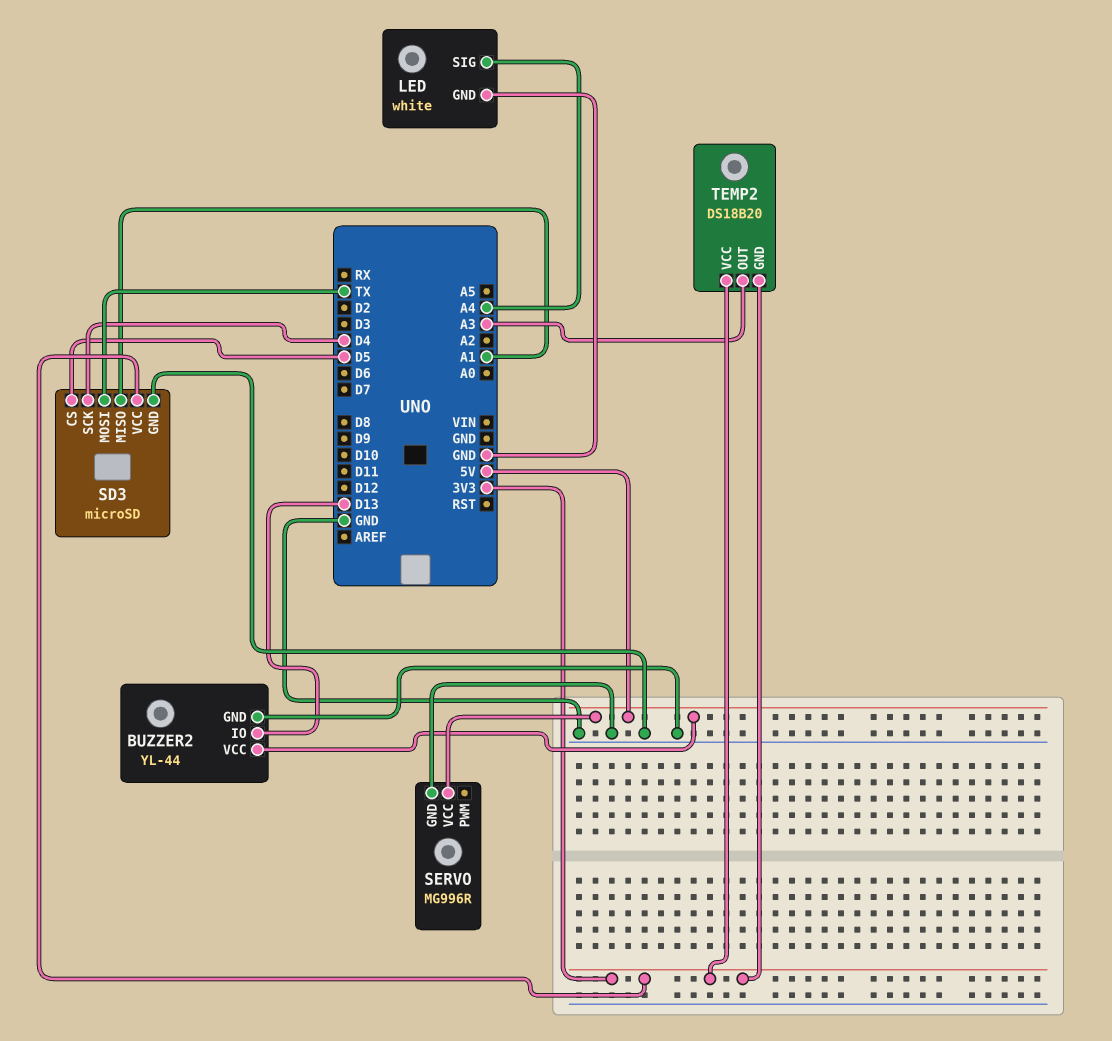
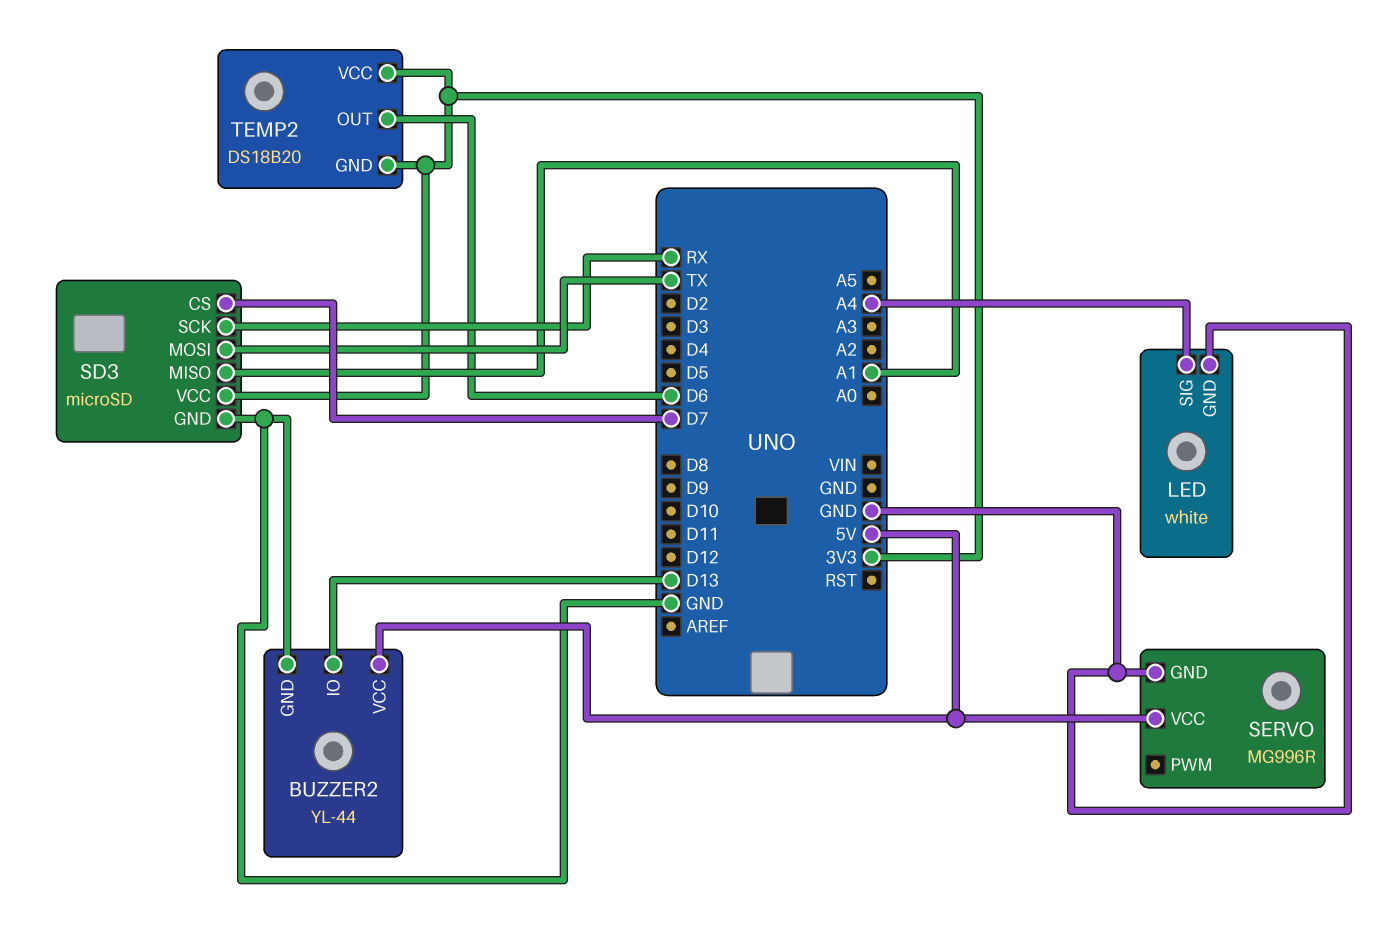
SD3 pin CS: D5 -> D7
SD3 pin SCK: D4 -> RX
TEMP2 pin OUT: A3 -> D6

